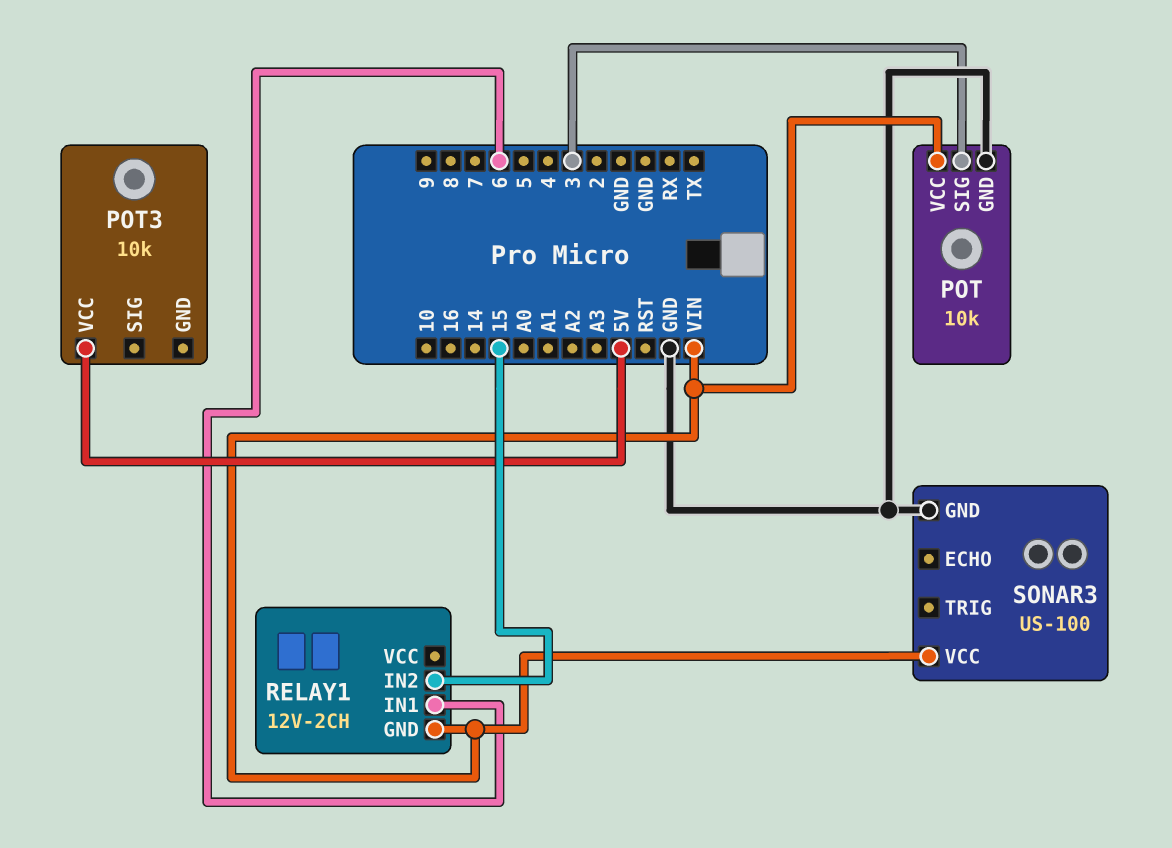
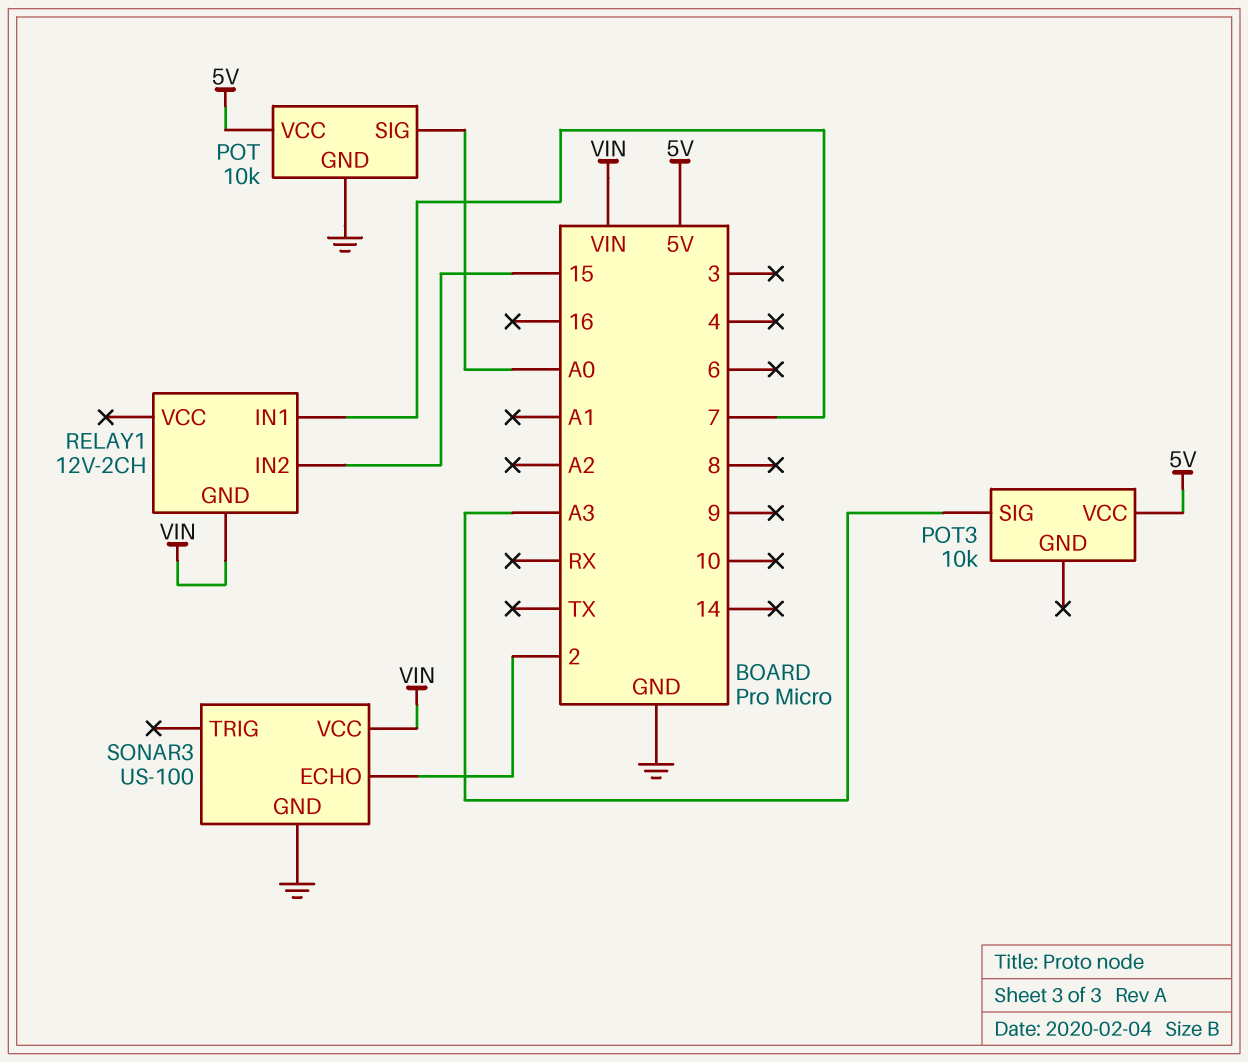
POT pin SIG: 3 -> A0
POT pin VCC: VIN -> 5V
POT3 pin SIG: none -> A3
RELAY1 pin IN1: 6 -> 7
SONAR3 pin ECHO: none -> 2

